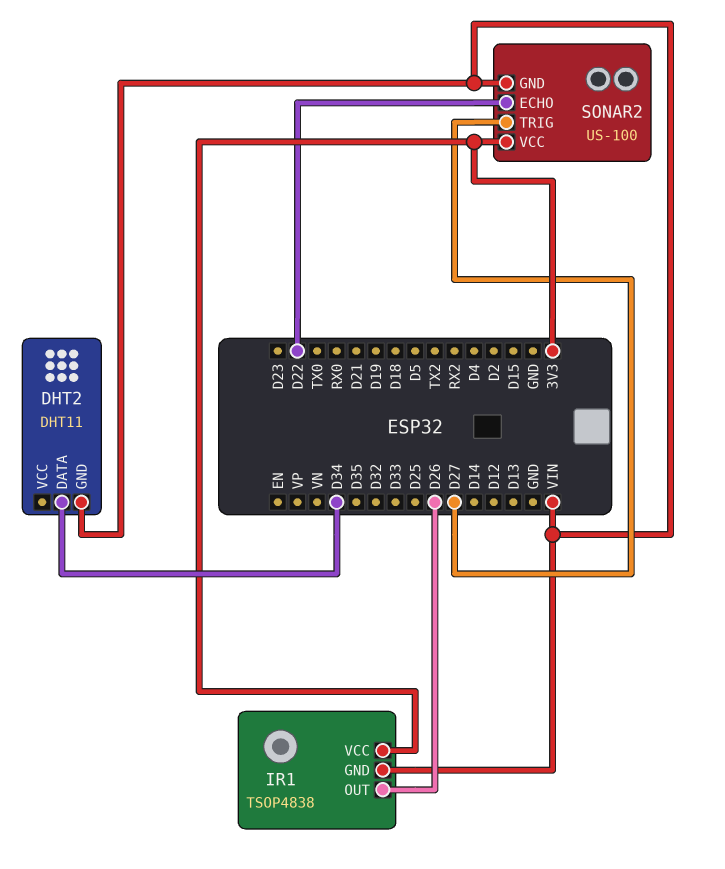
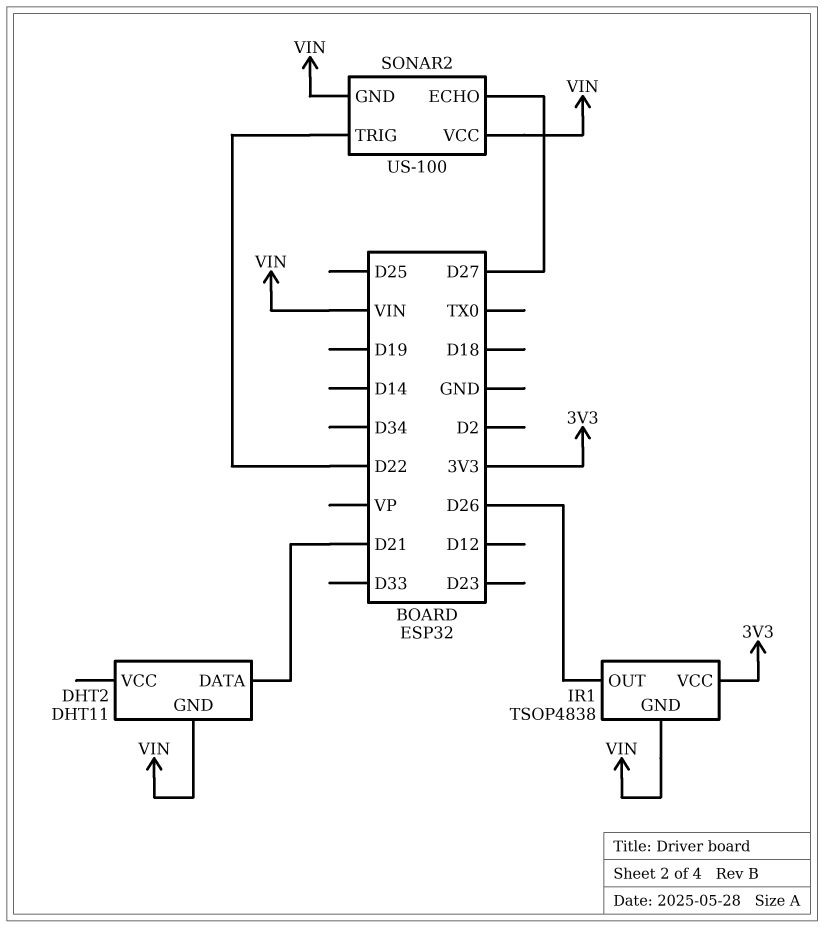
DHT2 pin DATA: D34 -> D21
SONAR2 pin ECHO: D22 -> D27
SONAR2 pin TRIG: D27 -> D22
SONAR2 pin VCC: 3V3 -> VIN

